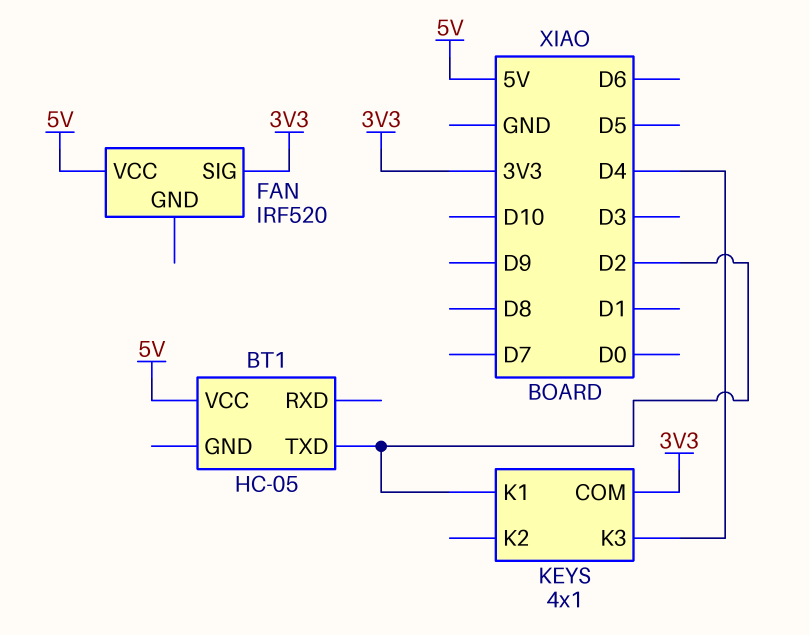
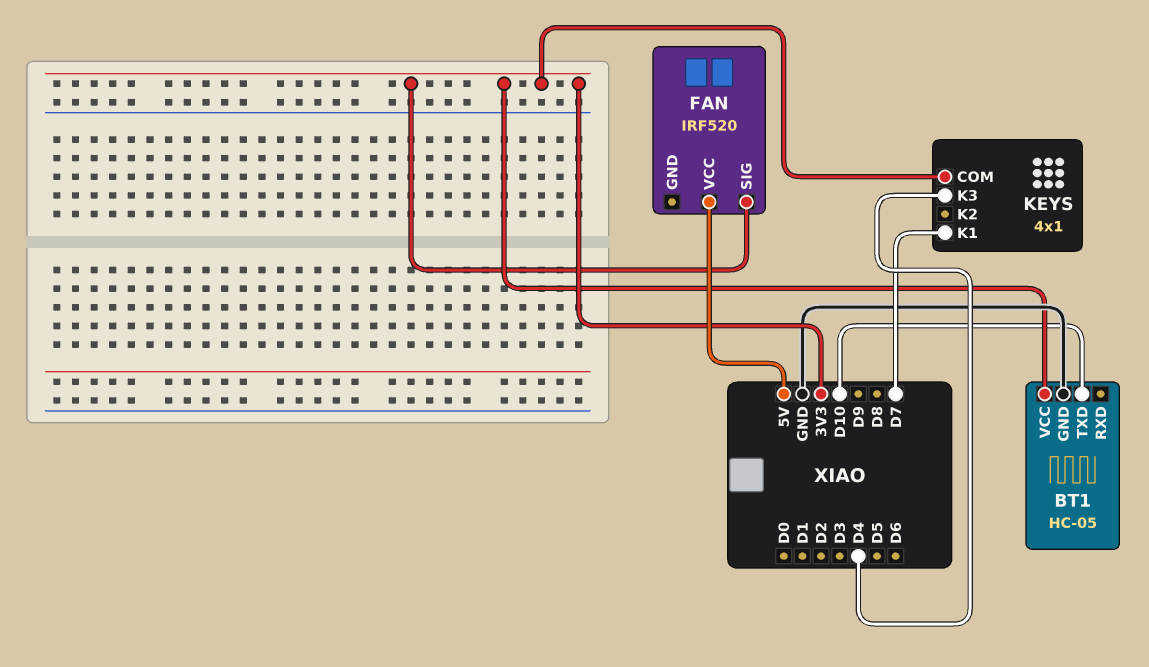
BT1 pin GND: none -> GND
BT1 pin TXD: D2 -> D10
BT1 pin VCC: 5V -> 3V3
KEYS pin K1: D2 -> D7

